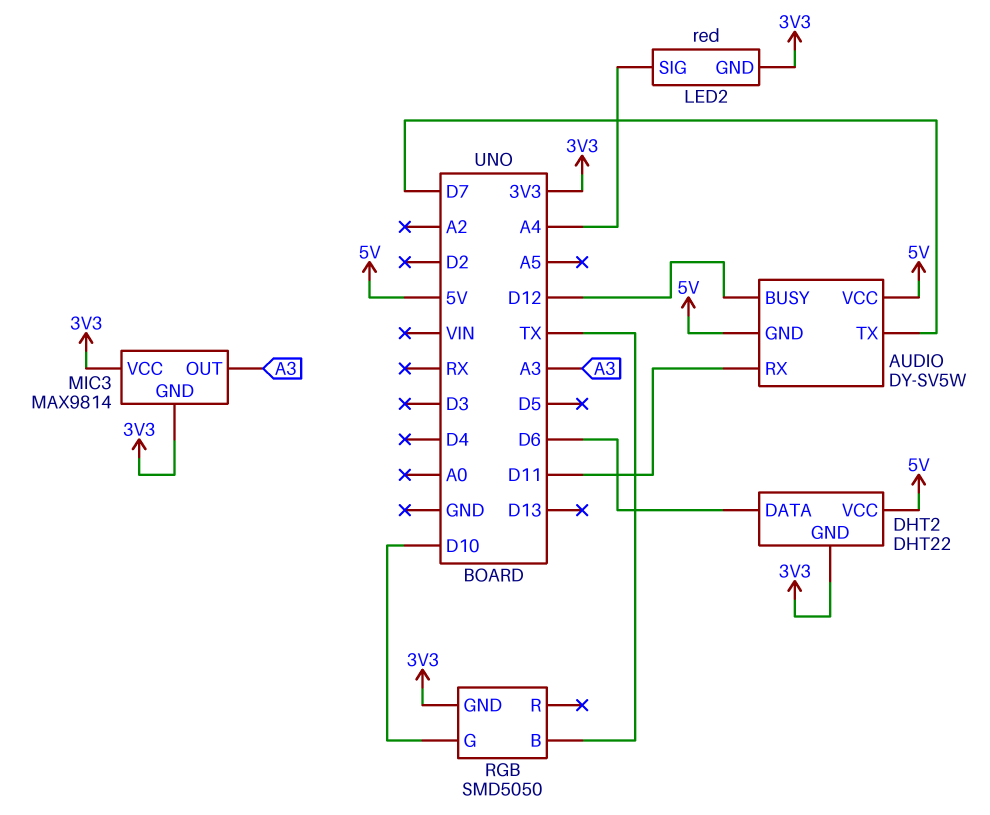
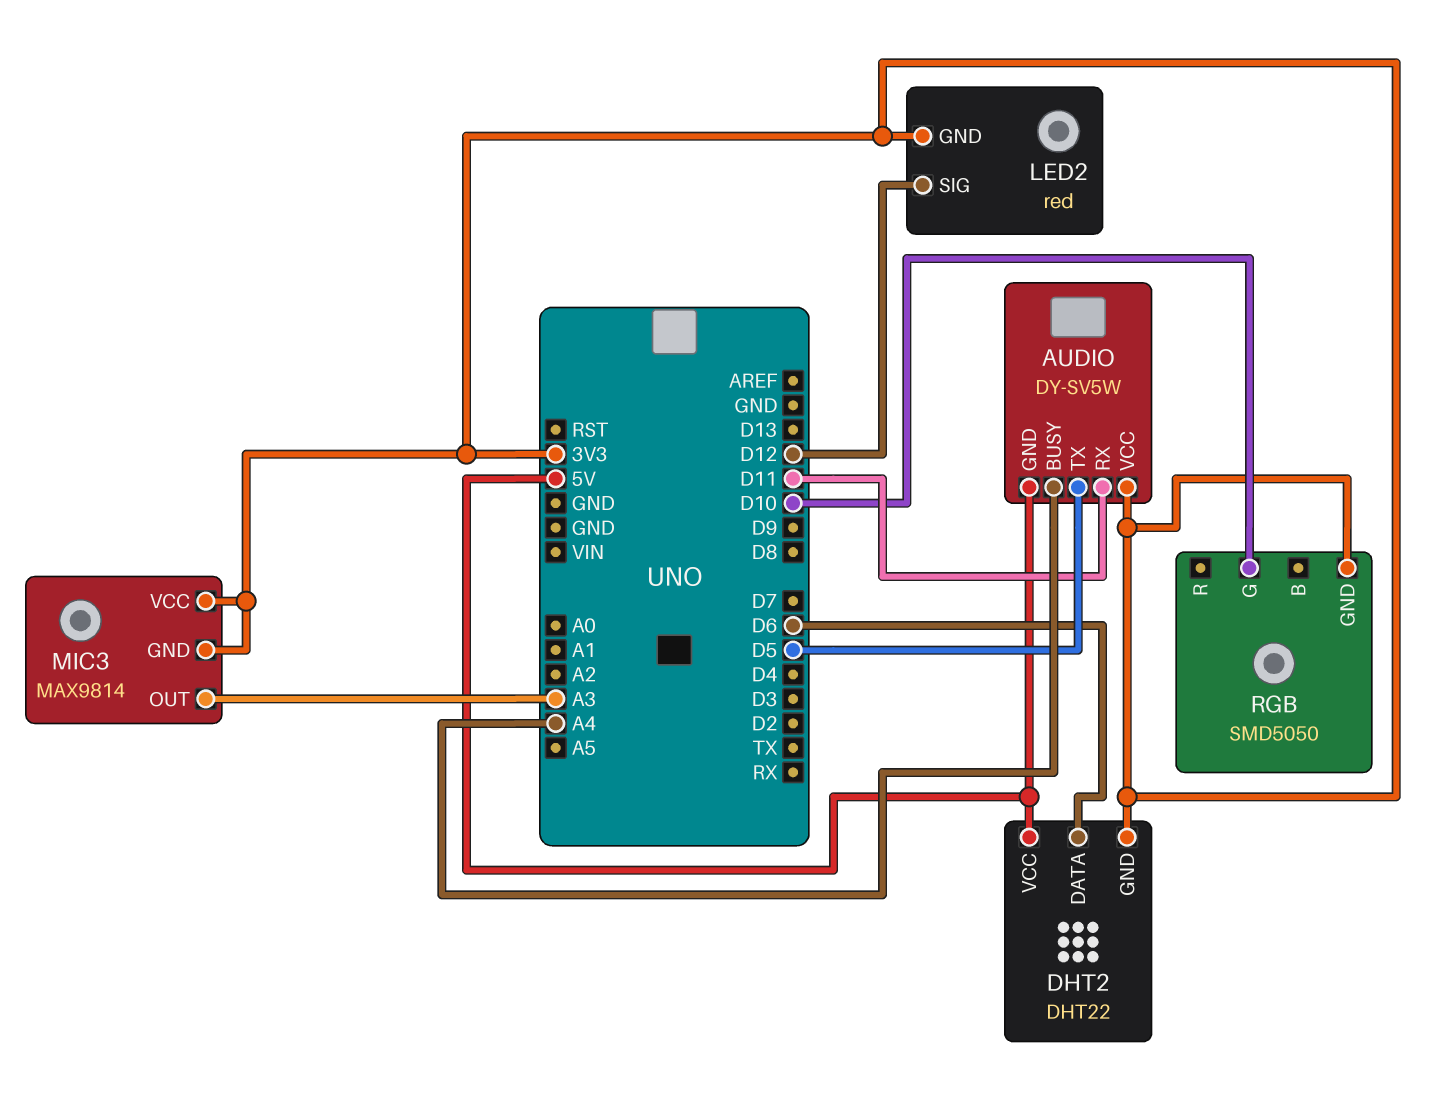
AUDIO pin BUSY: D12 -> A4
AUDIO pin TX: D7 -> D5
AUDIO pin VCC: 5V -> 3V3
LED2 pin SIG: A4 -> D12
RGB pin B: TX -> none

